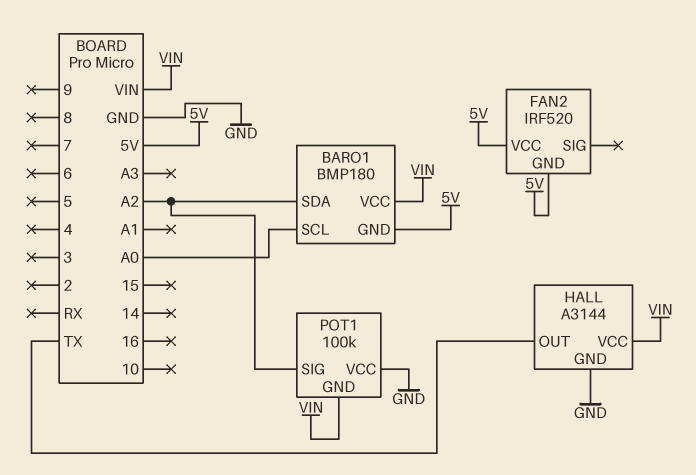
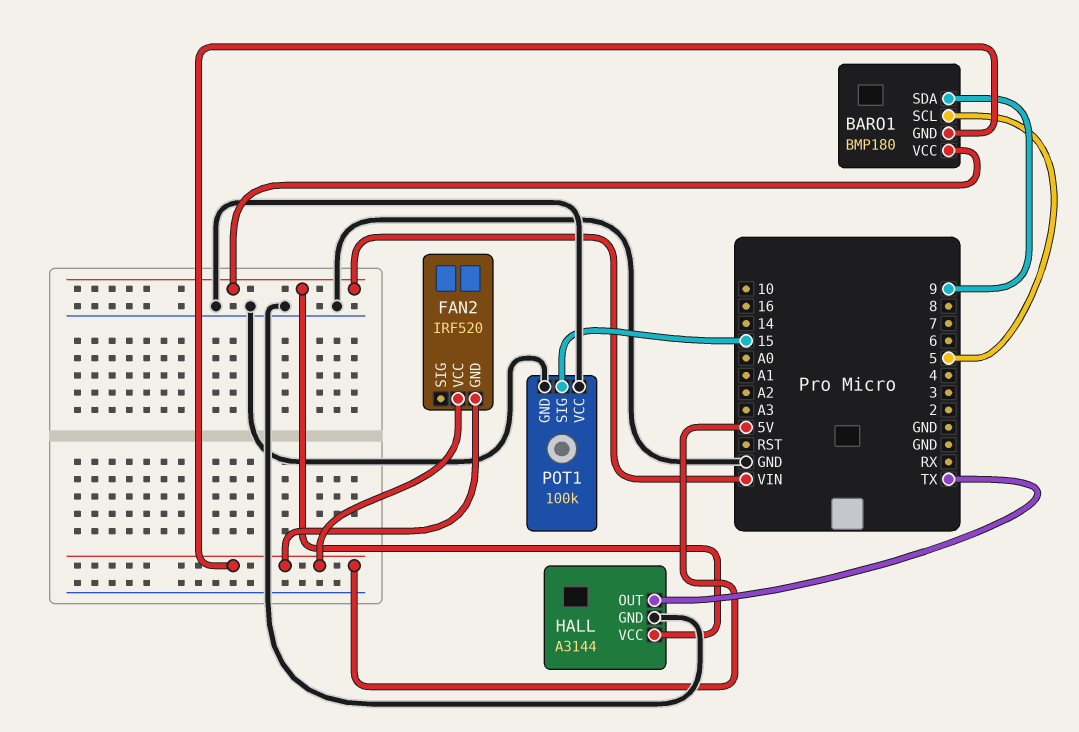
BARO1 pin SCL: A0 -> 5
BARO1 pin SDA: A2 -> 9
POT1 pin GND: VIN -> GND
POT1 pin SIG: A2 -> 15

